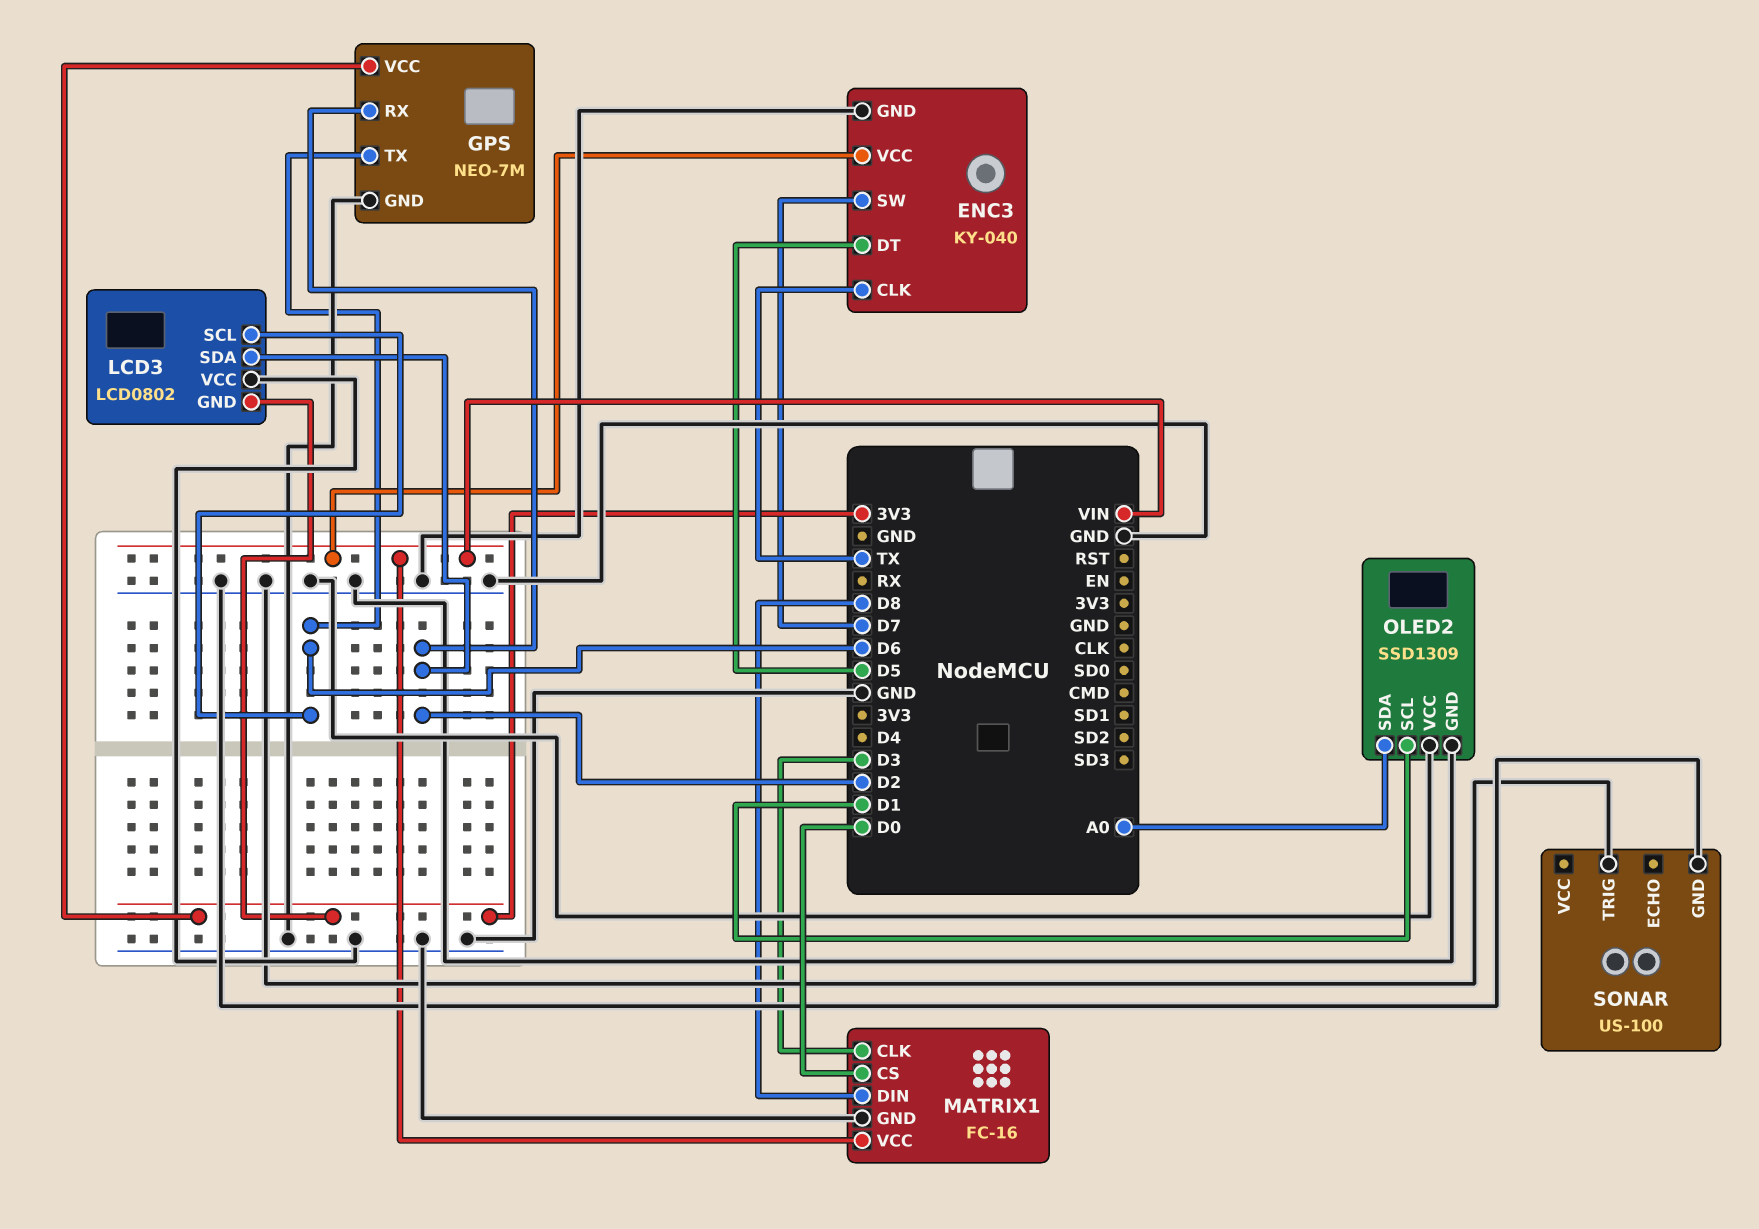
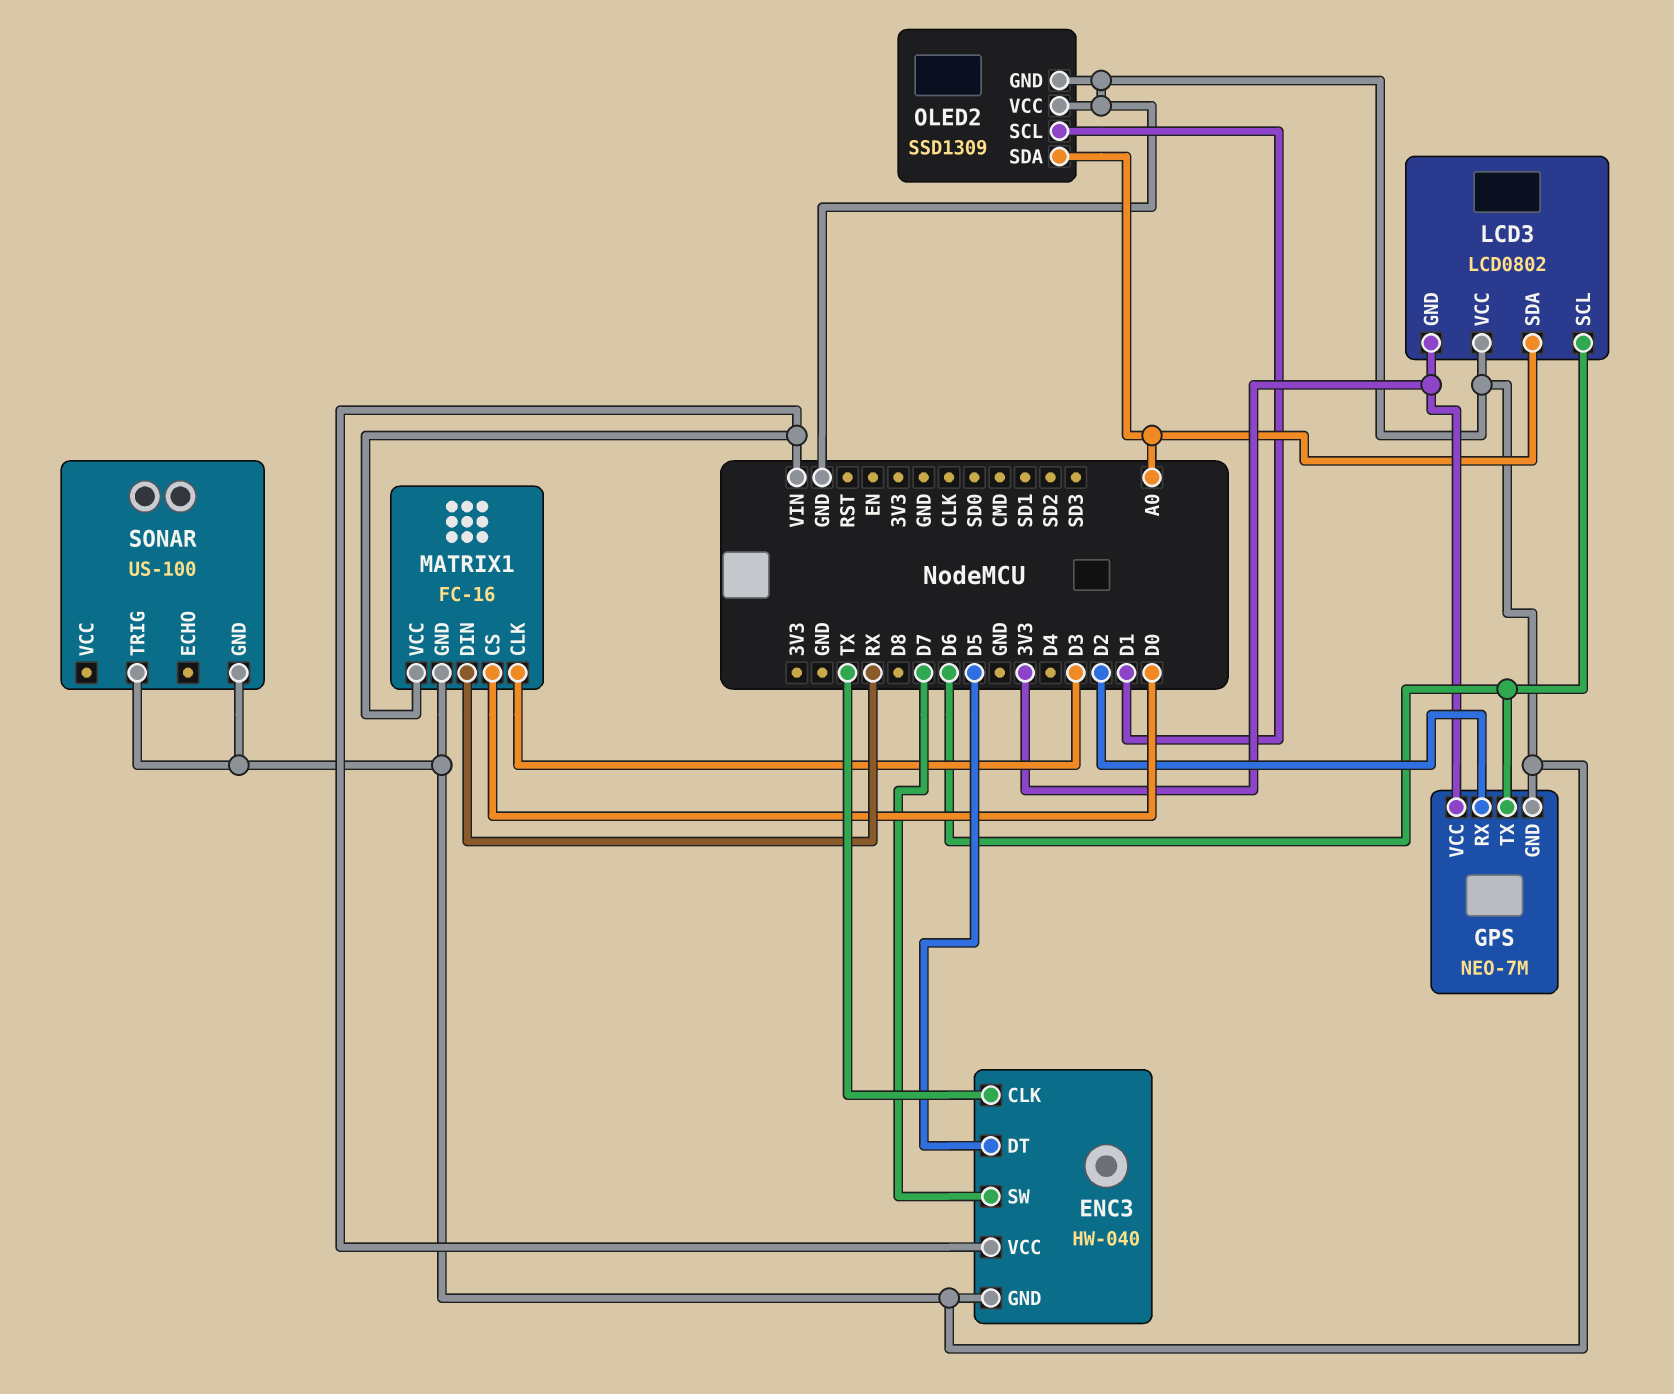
ENC3: KY-040 -> HW-040
LCD3 pin SDA: D2 -> A0
MATRIX1 pin DIN: D8 -> RX

